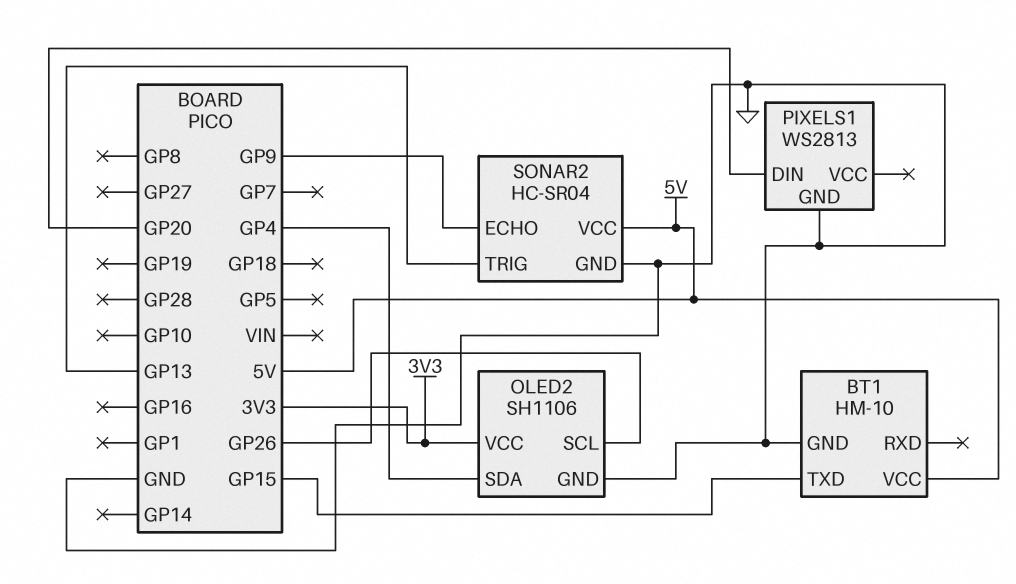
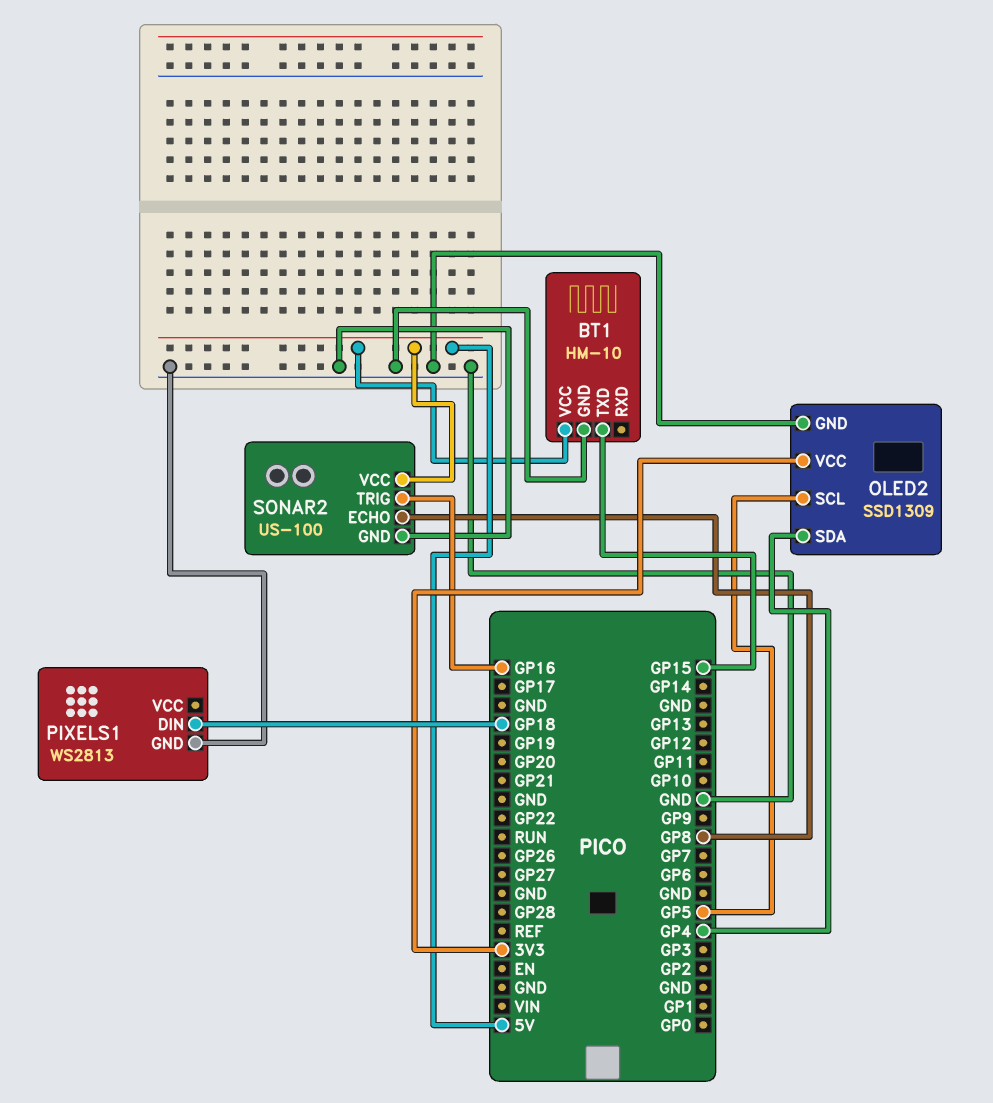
OLED2: SH1106 -> SSD1309
OLED2 pin SCL: GP26 -> GP5
PIXELS1 pin DIN: GP20 -> GP18
SONAR2: HC-SR04 -> US-100
SONAR2 pin ECHO: GP9 -> GP8
SONAR2 pin TRIG: GP13 -> GP16

